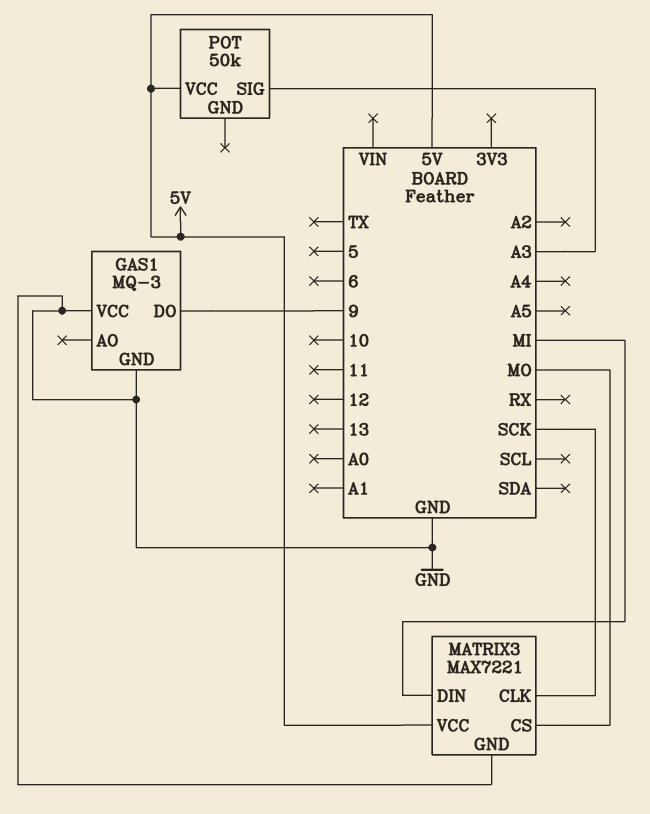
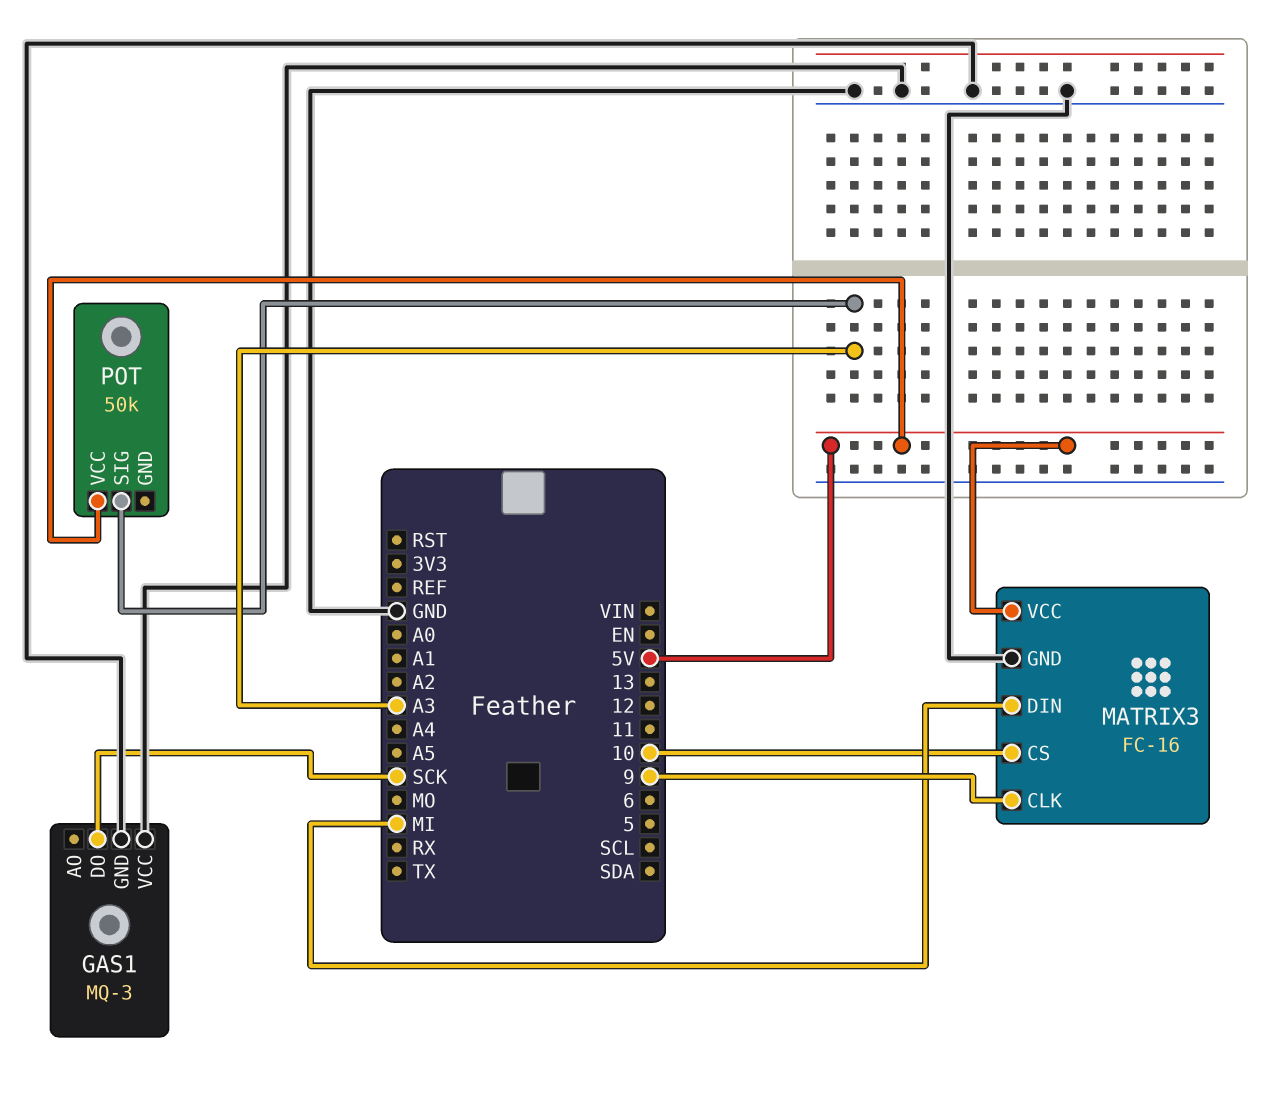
GAS1 pin DO: 9 -> SCK
MATRIX3: MAX7221 -> FC-16
MATRIX3 pin CLK: SCK -> 9
MATRIX3 pin CS: MO -> 10

